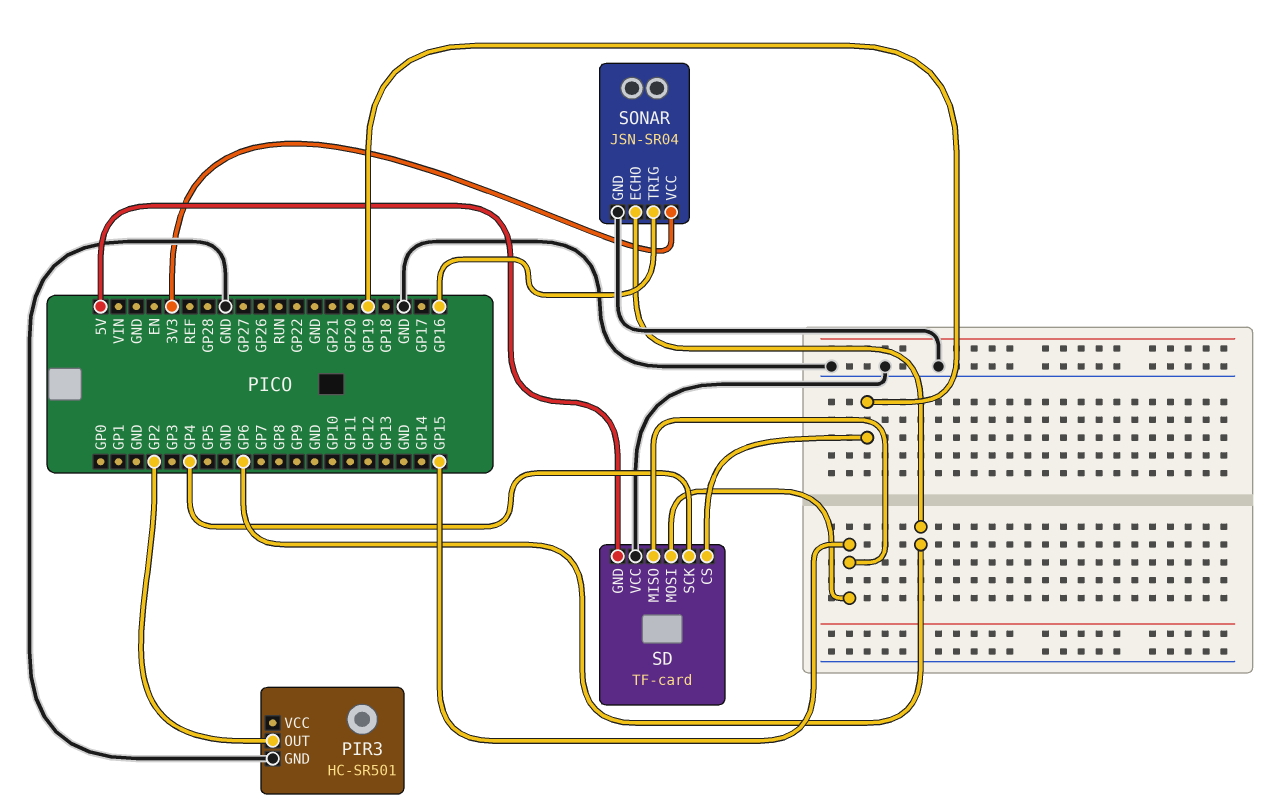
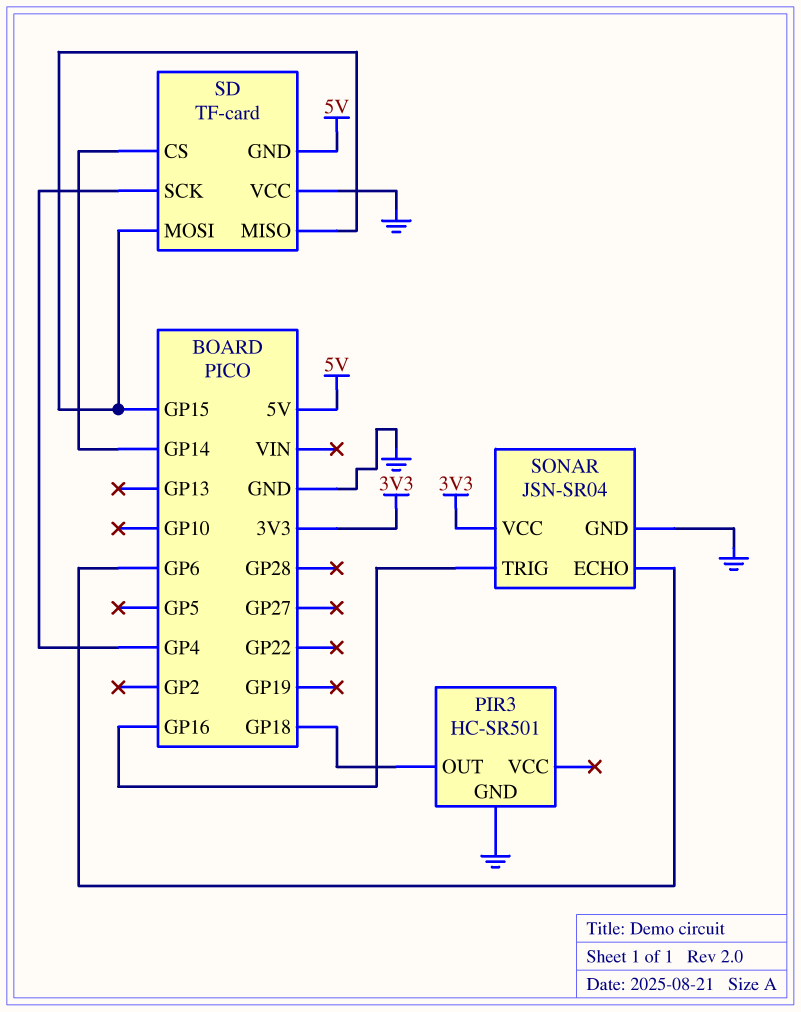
PIR3 pin OUT: GP2 -> GP18
SD pin CS: GP19 -> GP14

